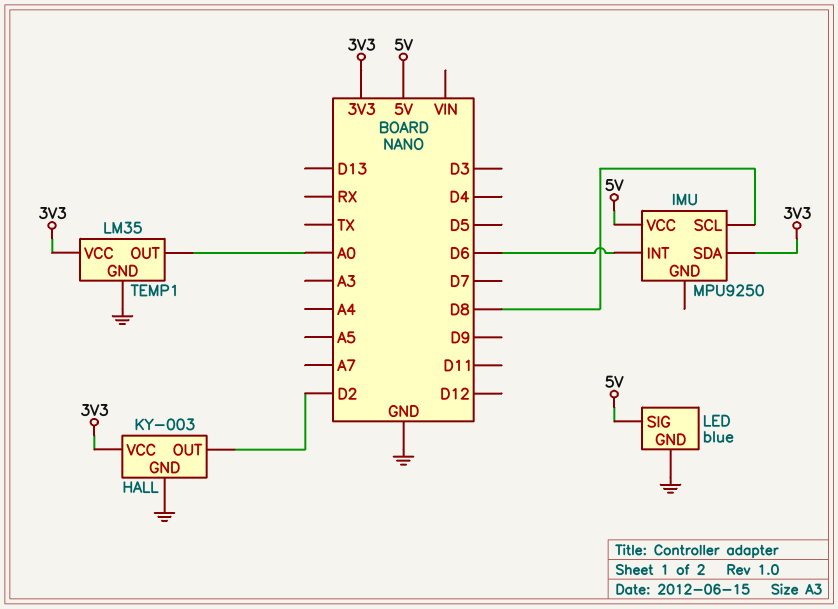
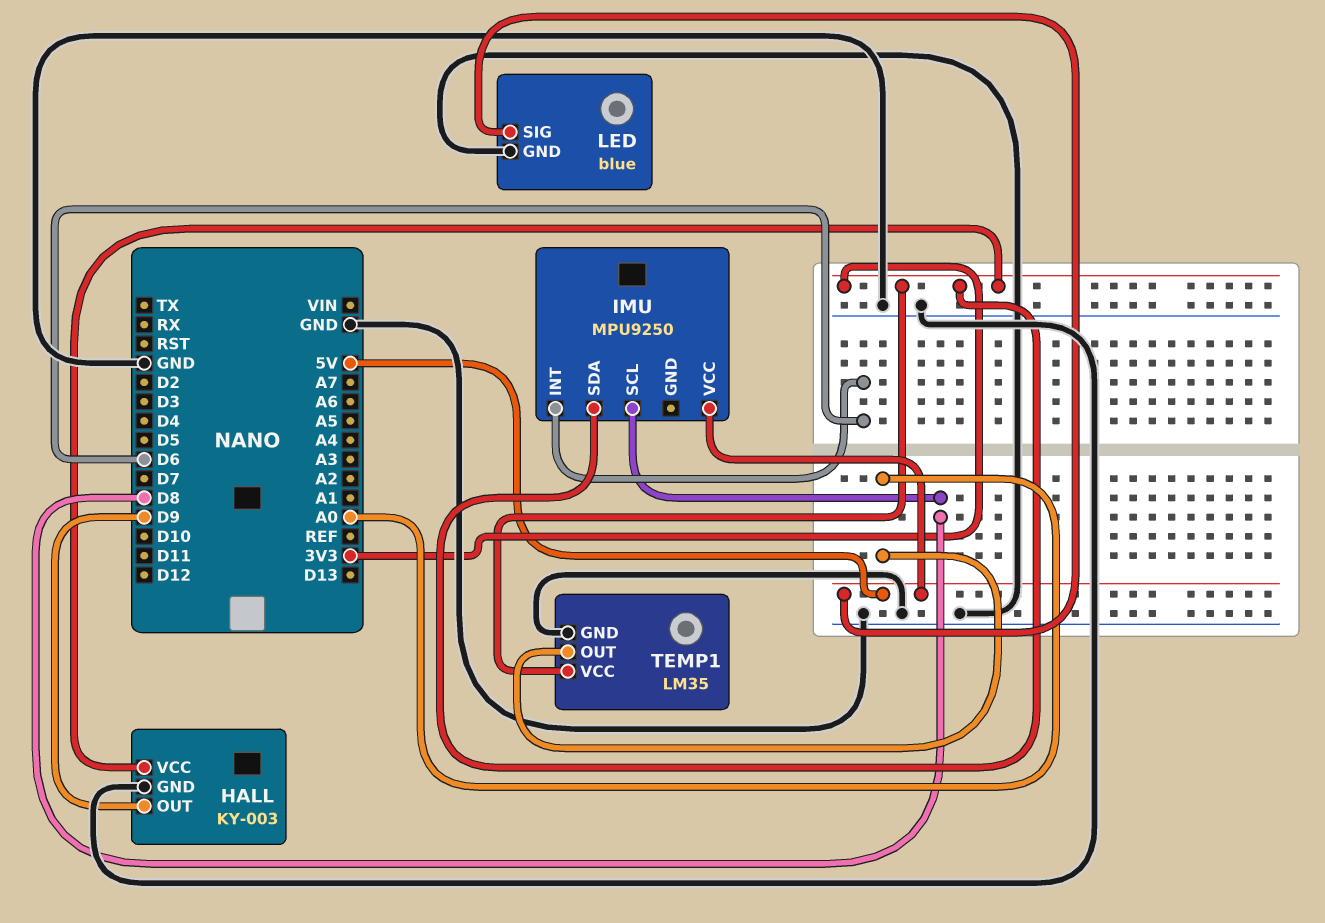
HALL pin OUT: D2 -> D9

